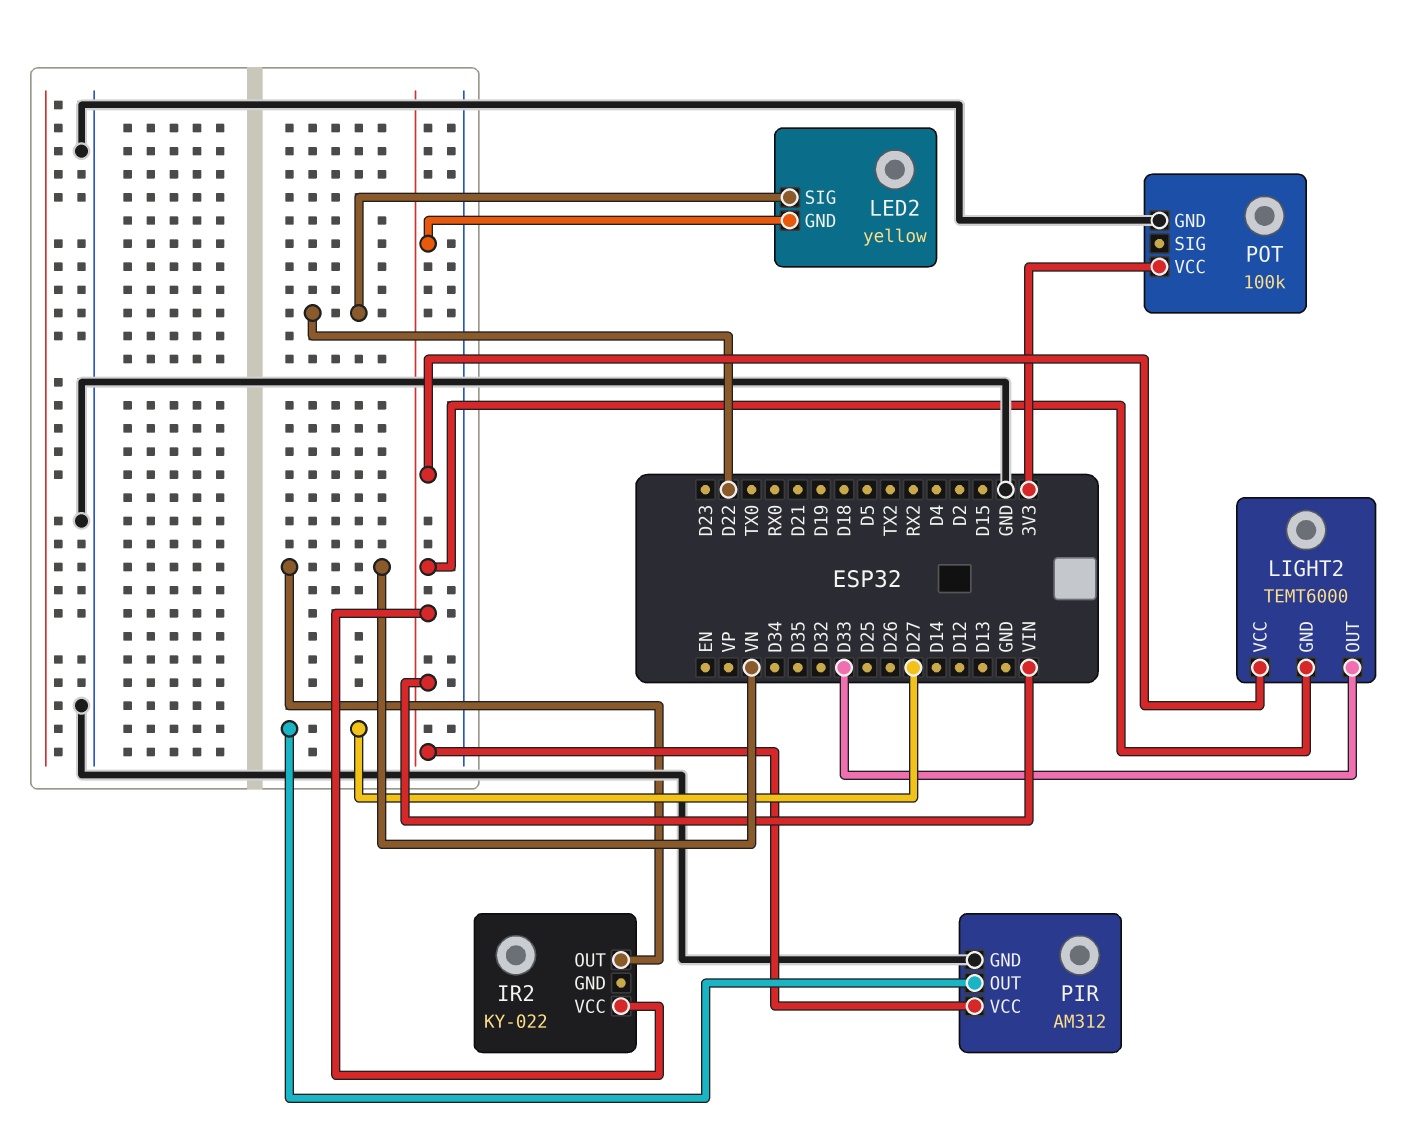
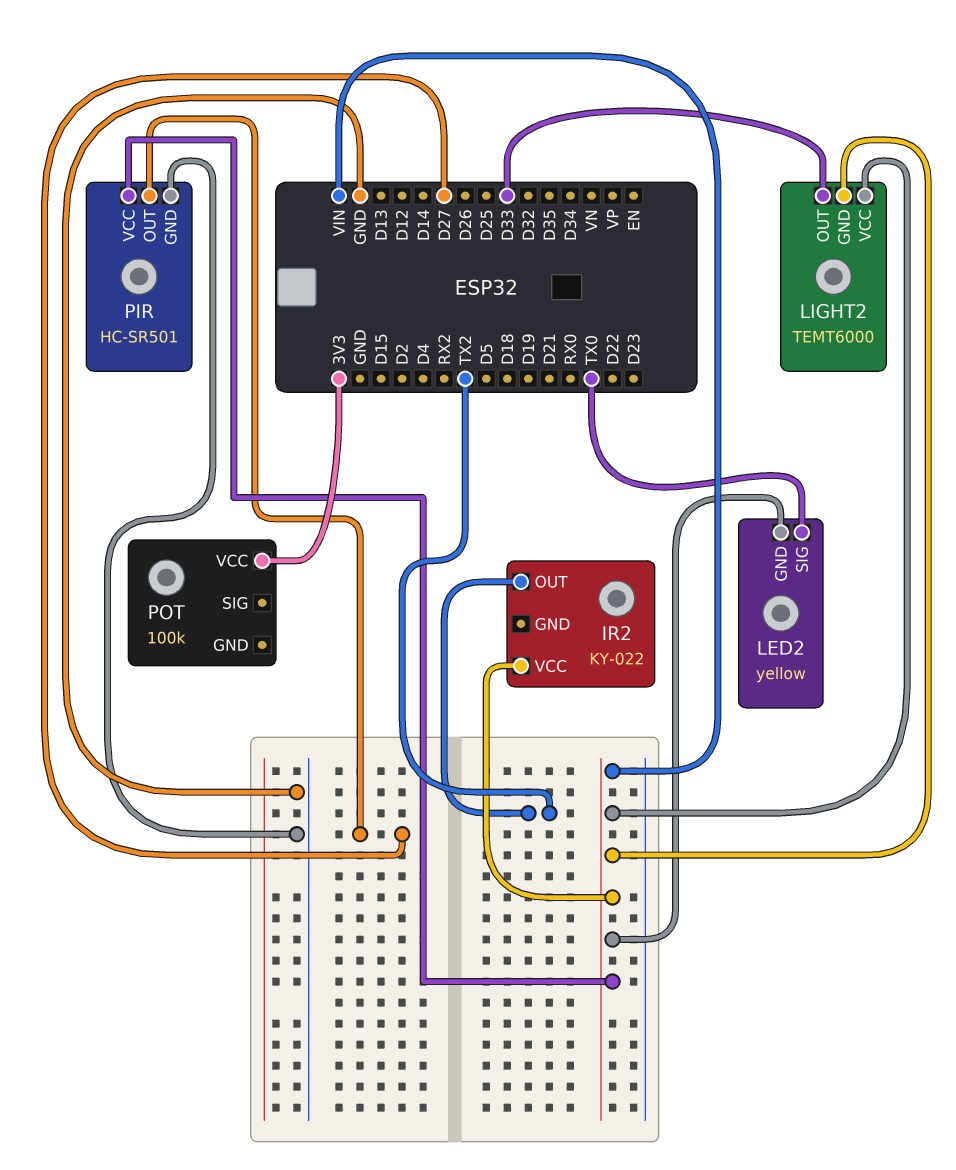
IR2 pin OUT: VN -> TX2
LED2 pin SIG: D22 -> TX0
PIR: AM312 -> HC-SR501
POT pin GND: GND -> none

